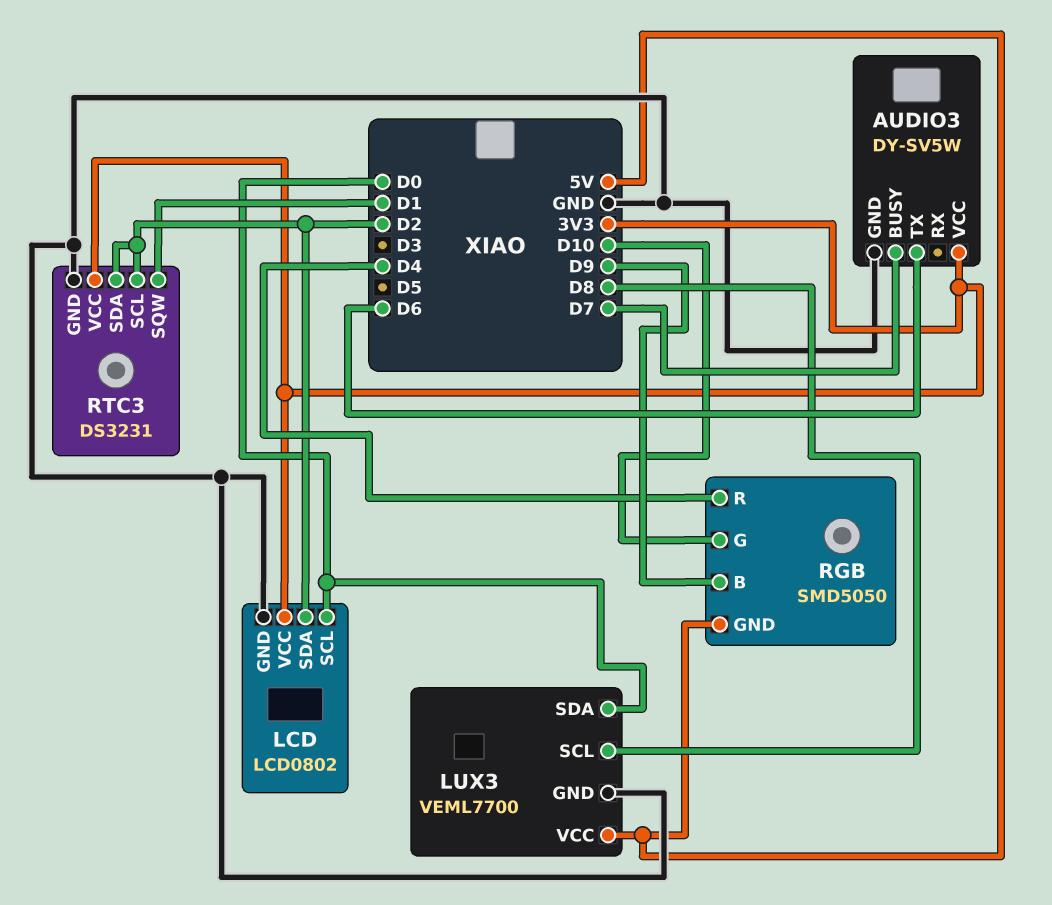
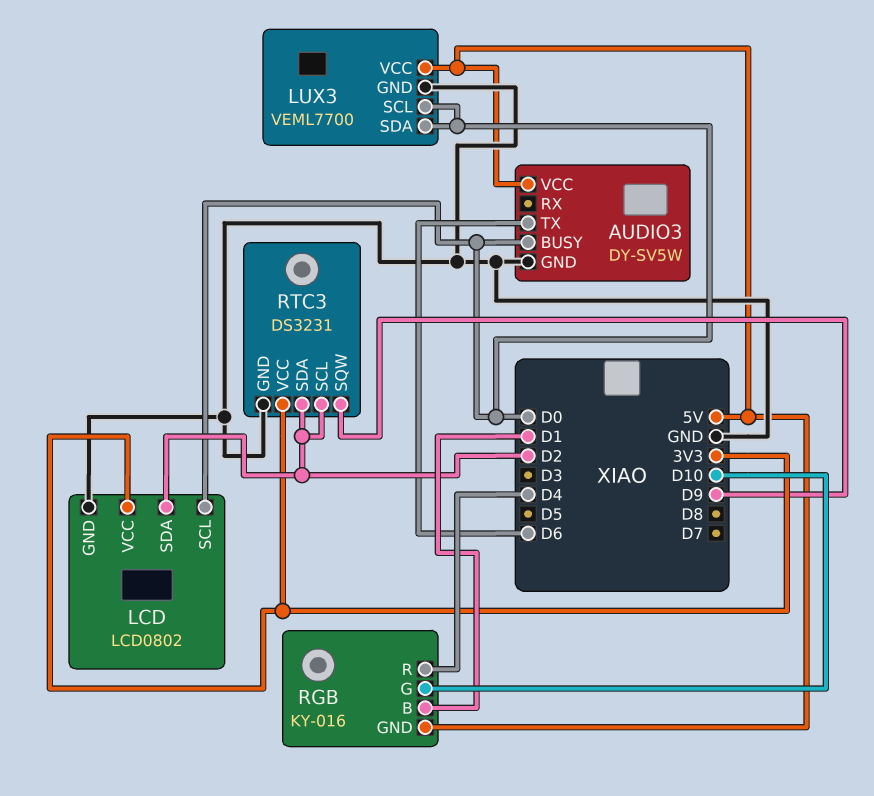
AUDIO3 pin BUSY: D7 -> D0
AUDIO3 pin VCC: 3V3 -> 5V
LUX3 pin SCL: D8 -> D0
RGB: SMD5050 -> KY-016
RGB pin B: D9 -> D1
RTC3 pin SQW: D1 -> D9

